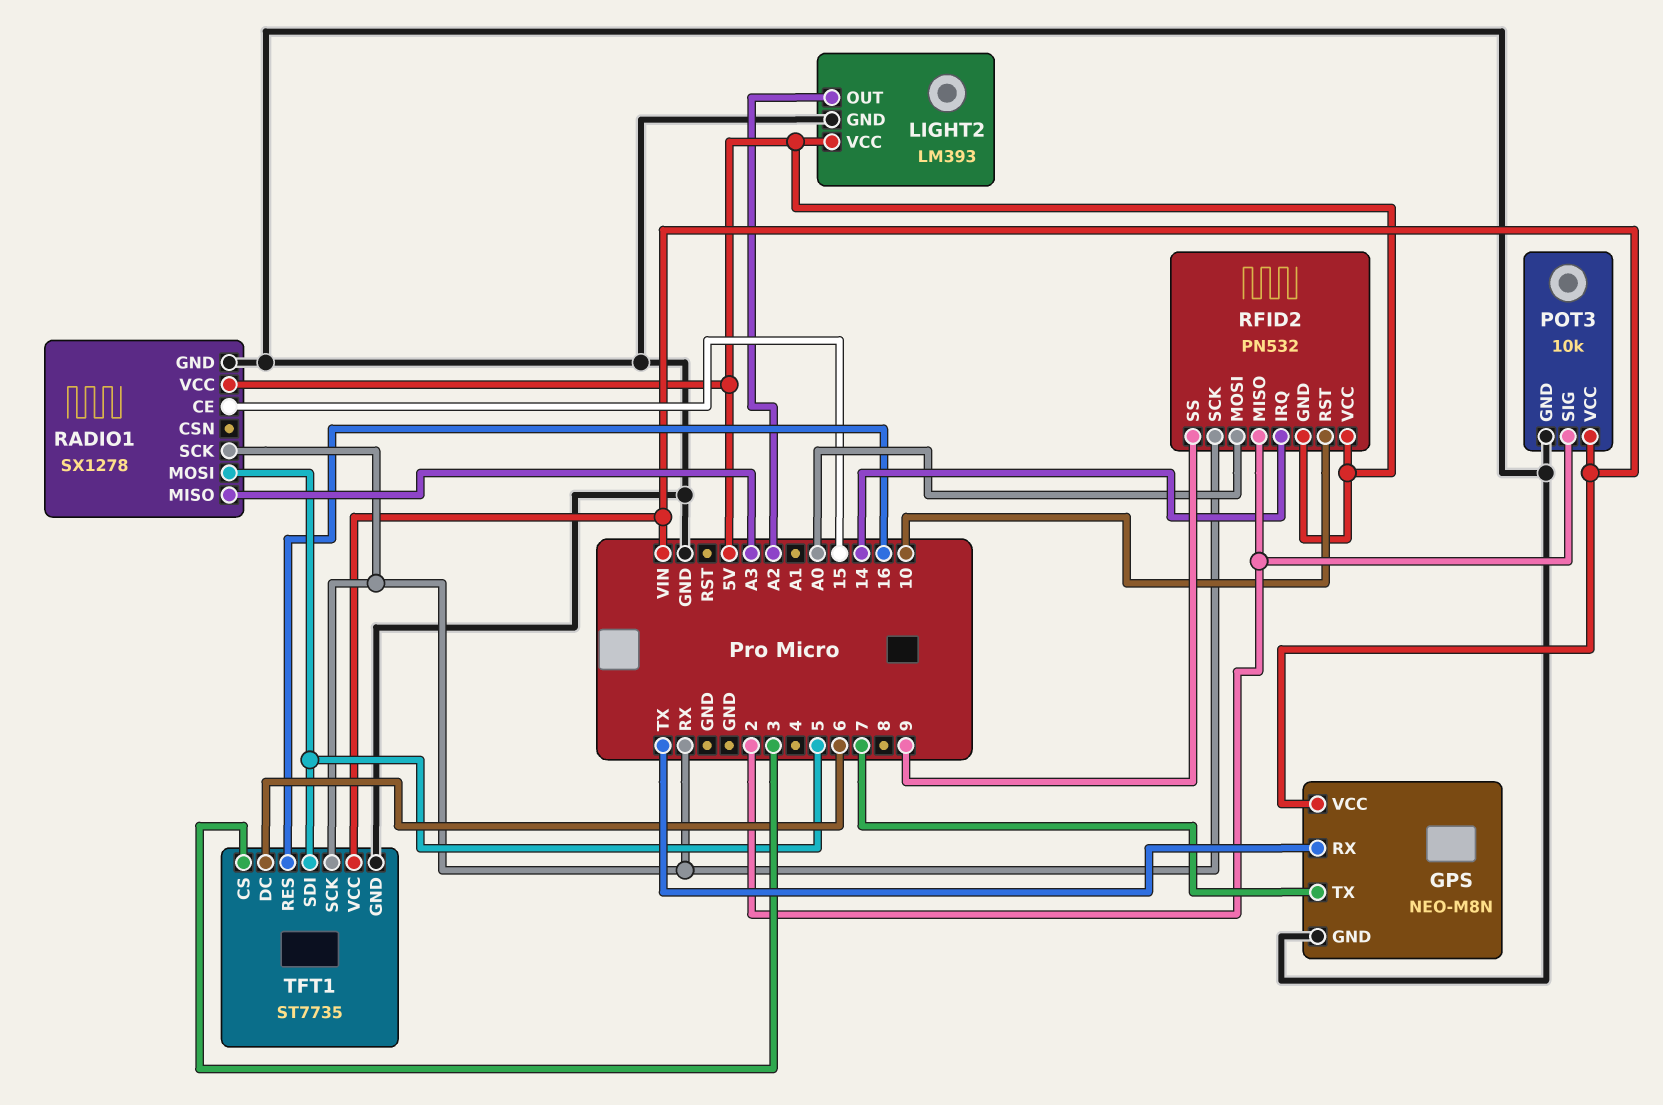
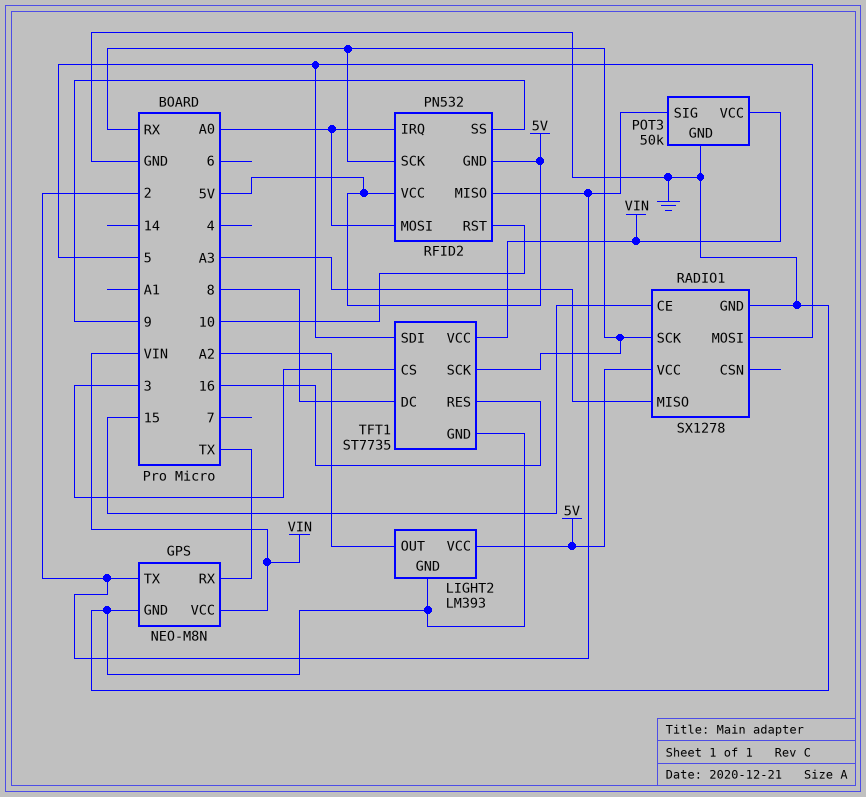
GPS pin TX: 7 -> 2
POT3: 10k -> 50k
RFID2 pin IRQ: 14 -> A0
TFT1 pin DC: 6 -> 8

